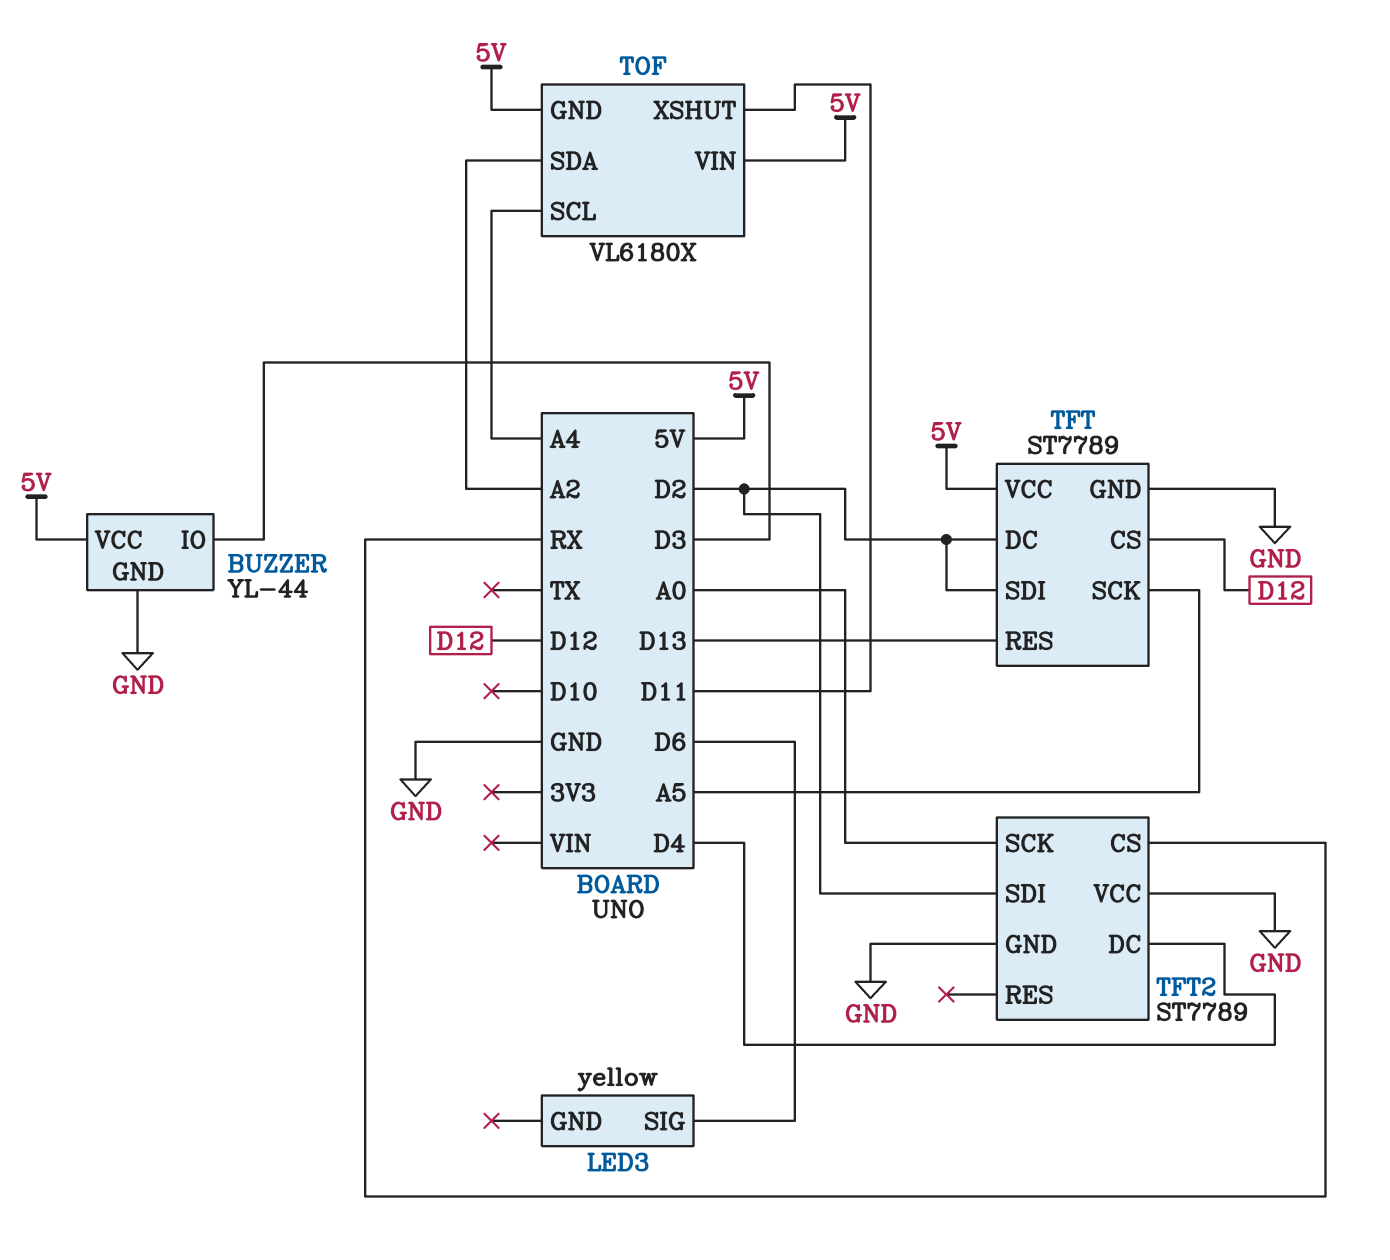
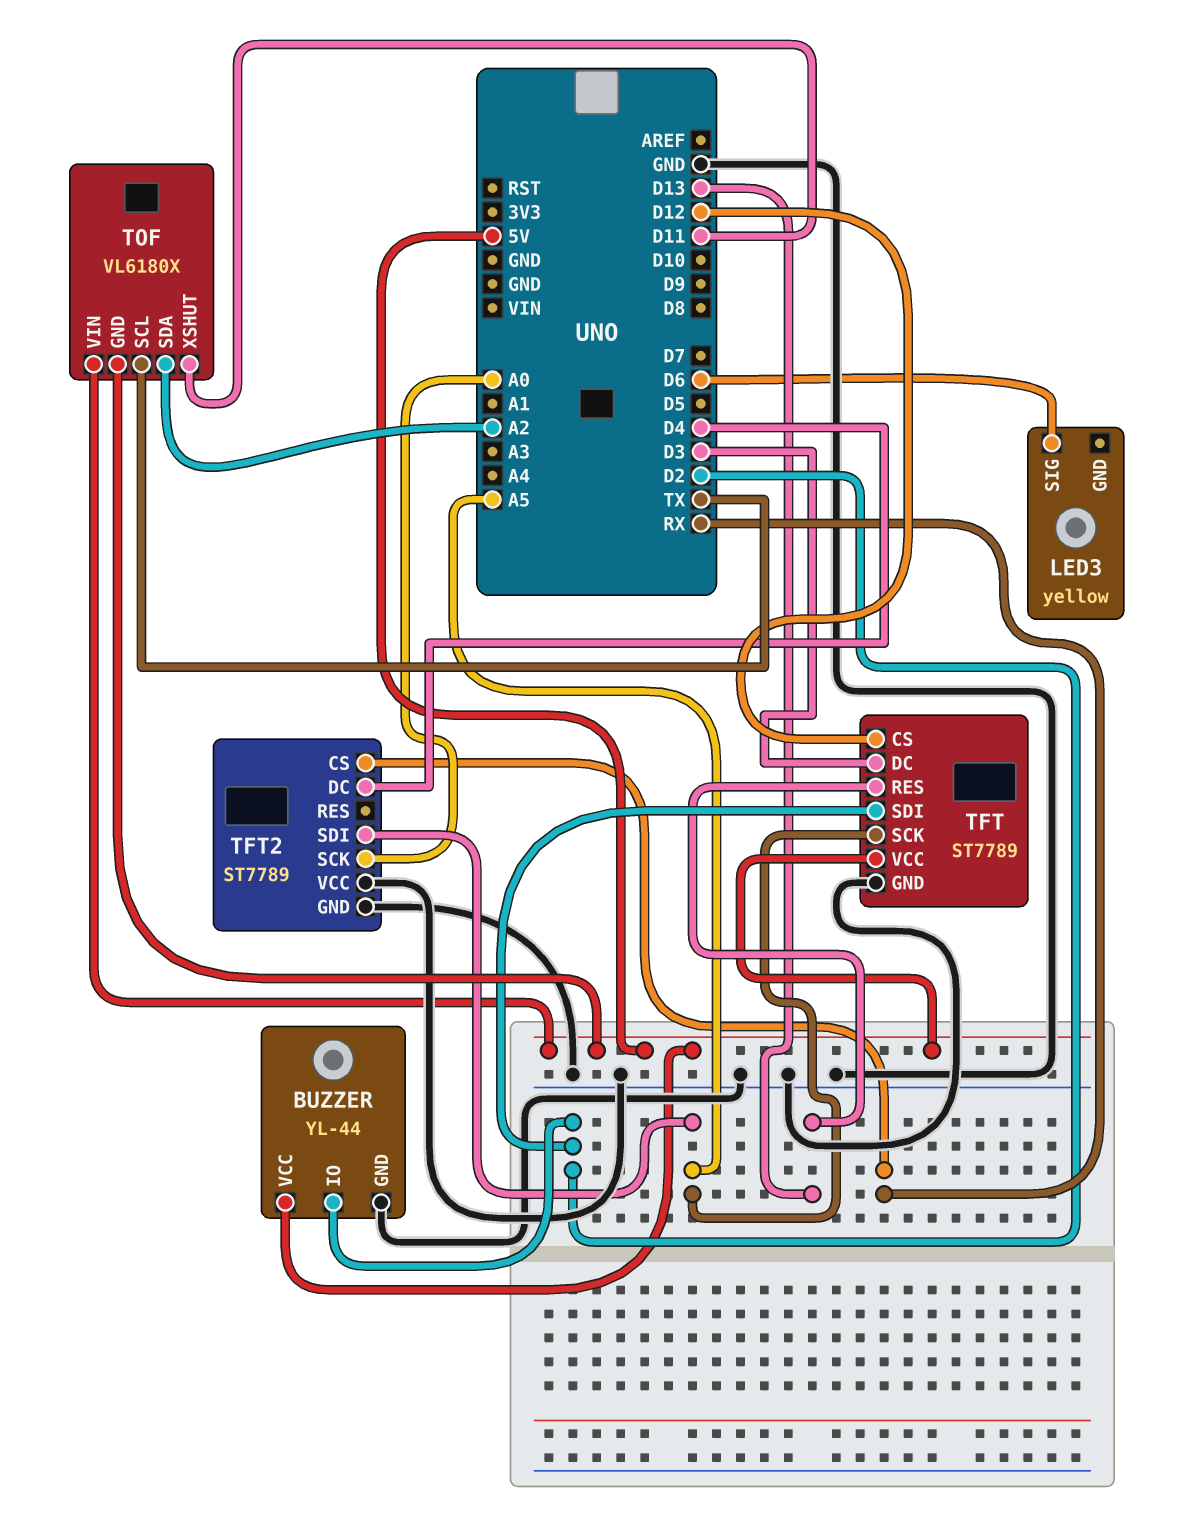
BUZZER pin IO: D3 -> D2
TFT pin DC: D2 -> D3
TFT2 pin SDI: D2 -> A5
TOF pin SCL: A4 -> TX

